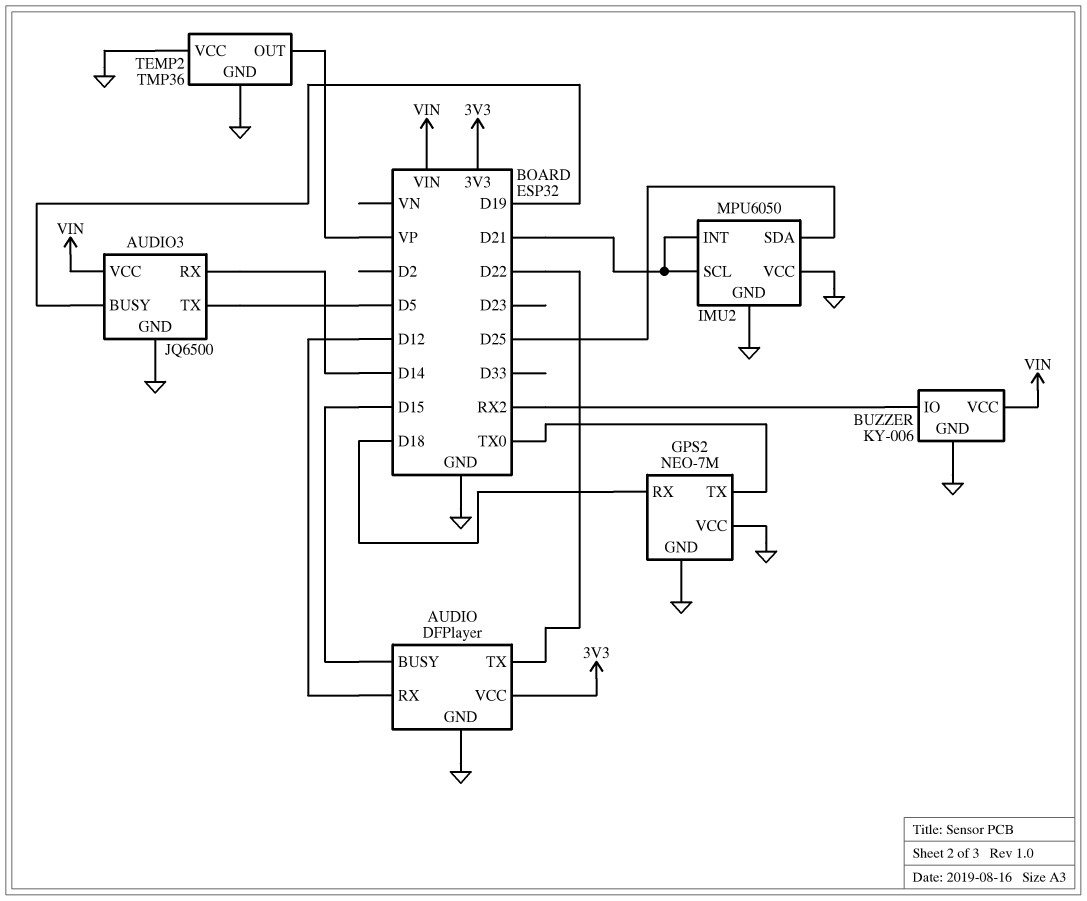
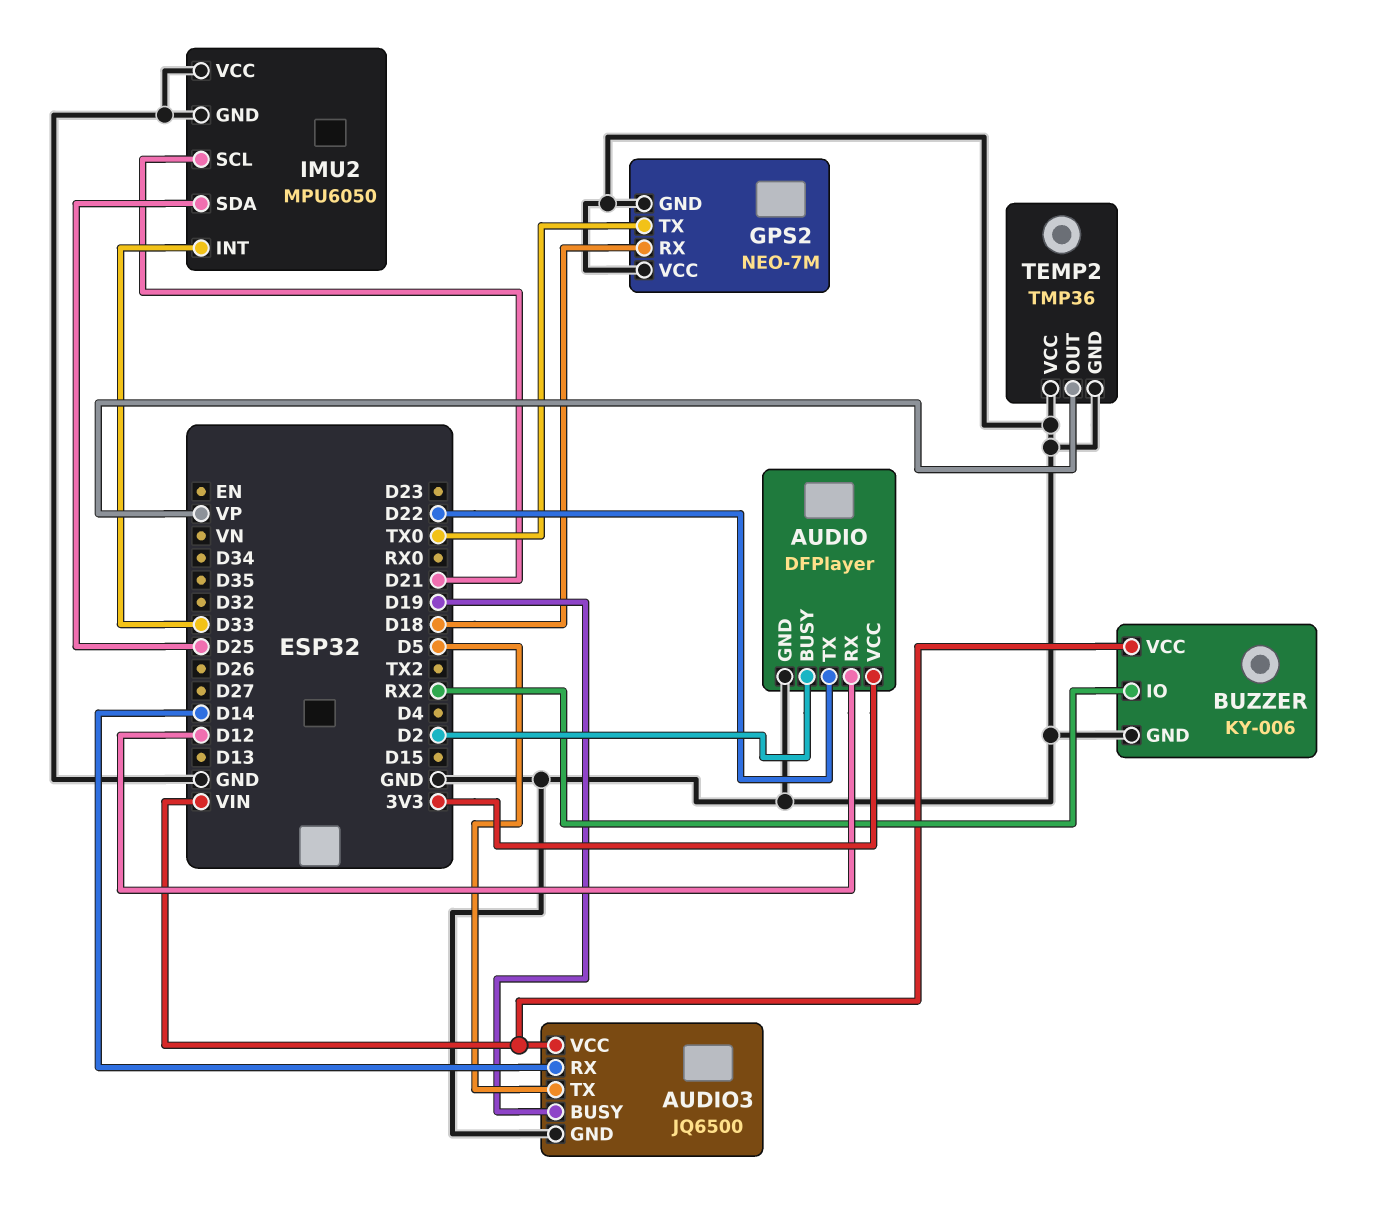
AUDIO pin BUSY: D15 -> D2
IMU2 pin INT: D21 -> D33

